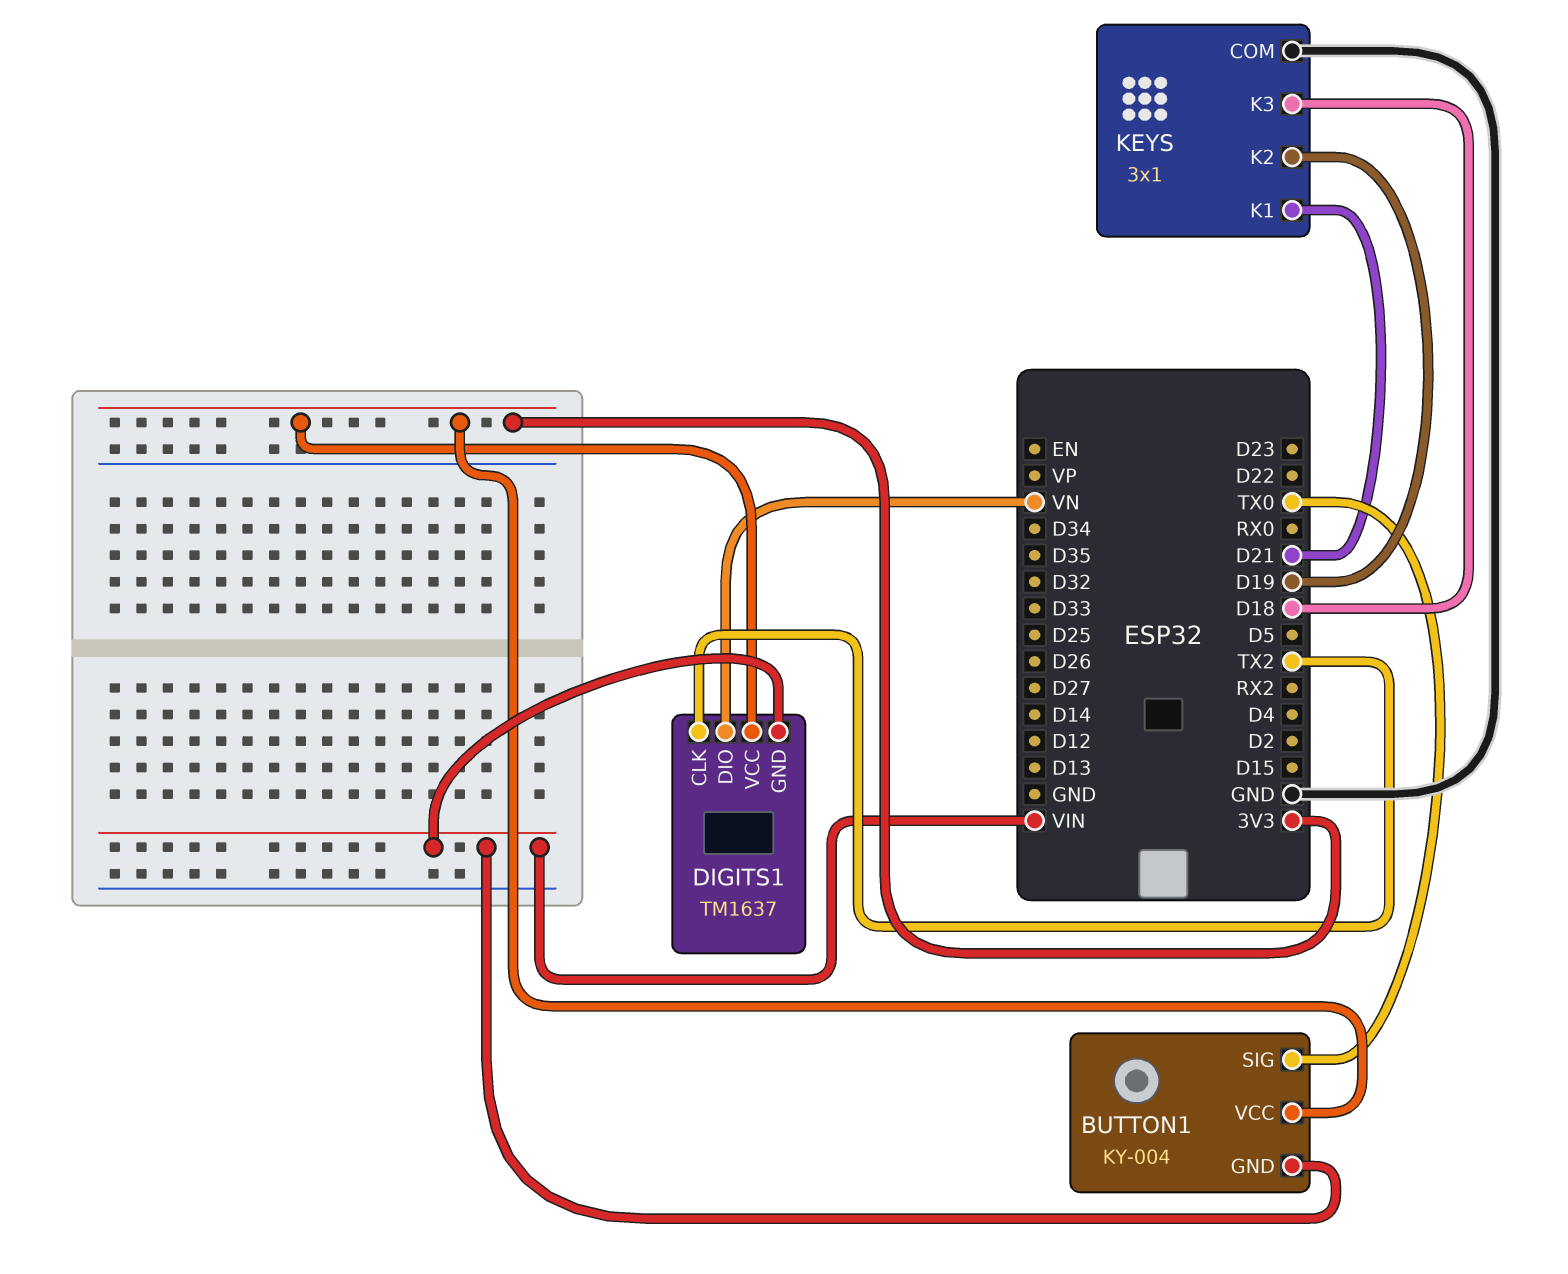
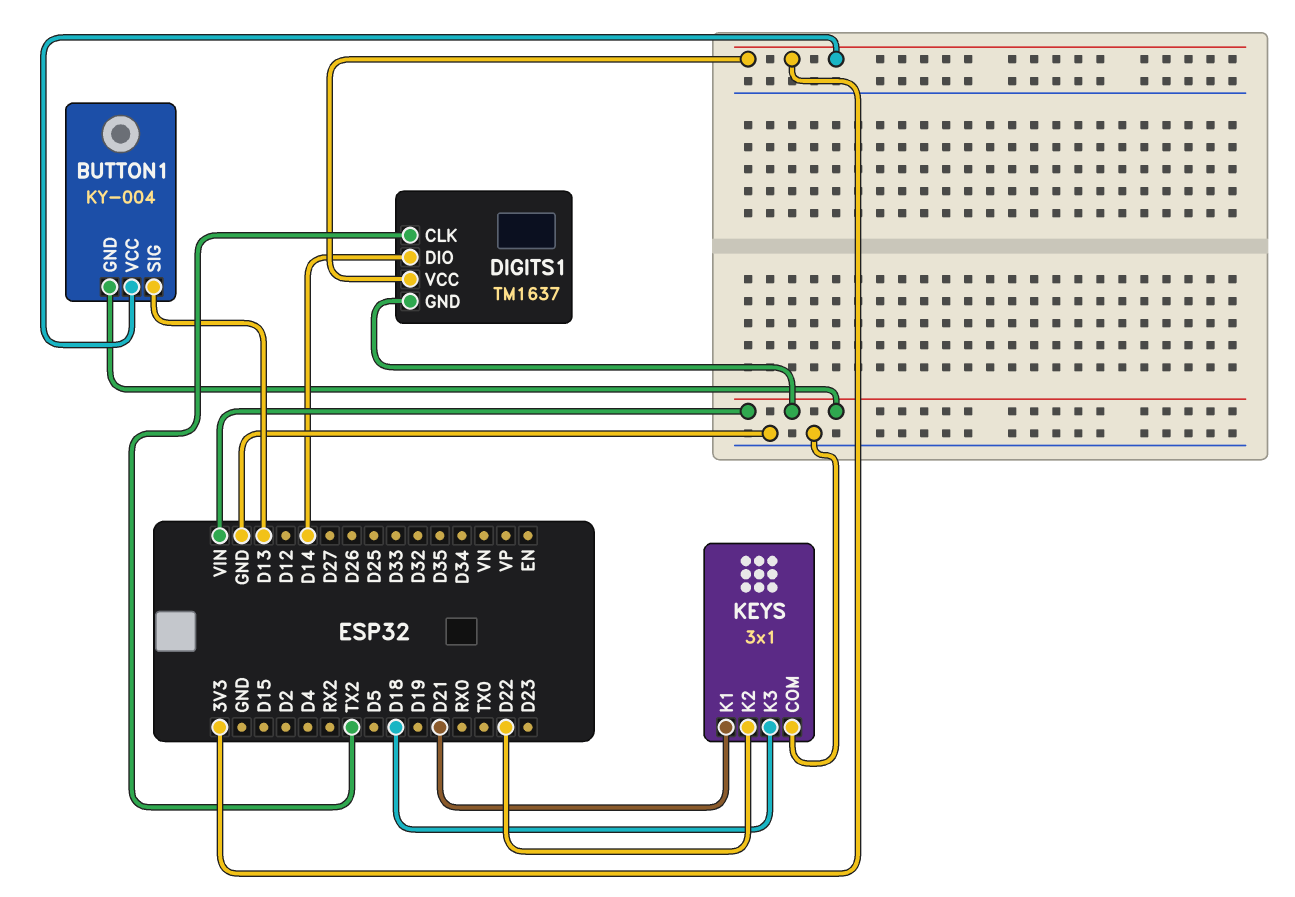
BUTTON1 pin SIG: TX0 -> D13
DIGITS1 pin DIO: VN -> D14
KEYS pin K2: D19 -> D22

